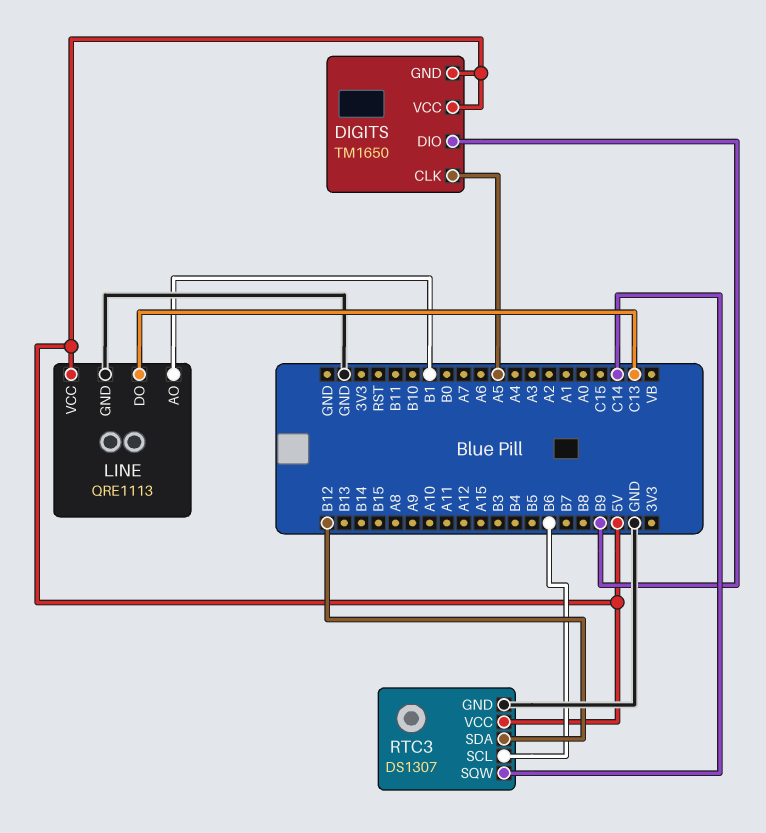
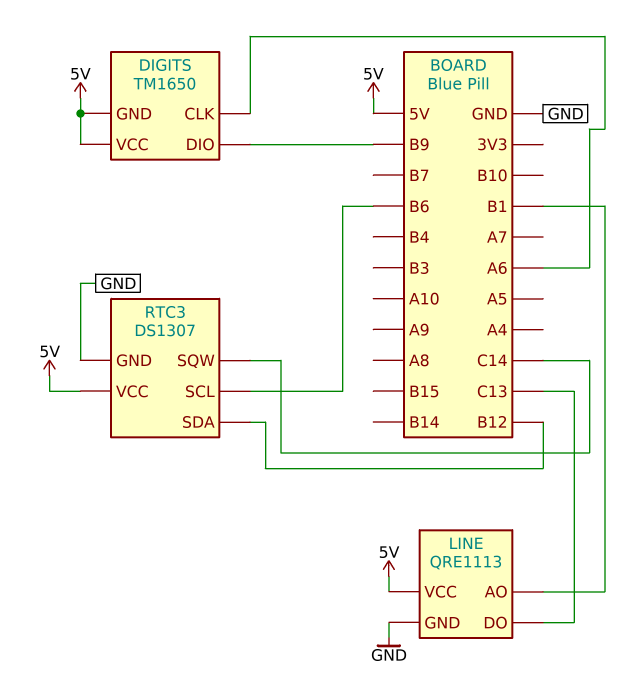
DIGITS pin CLK: A5 -> A6

